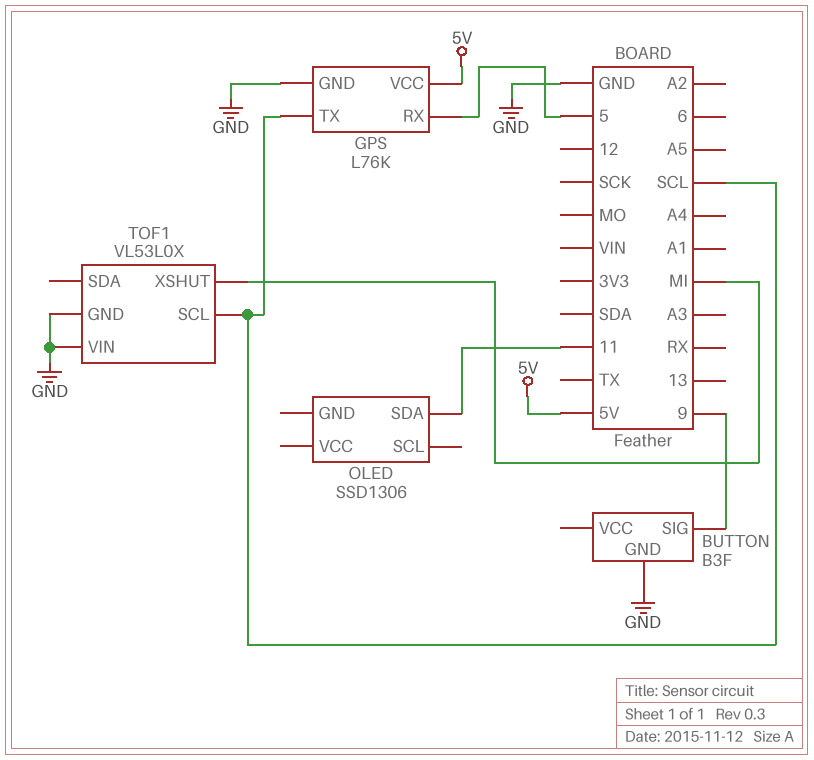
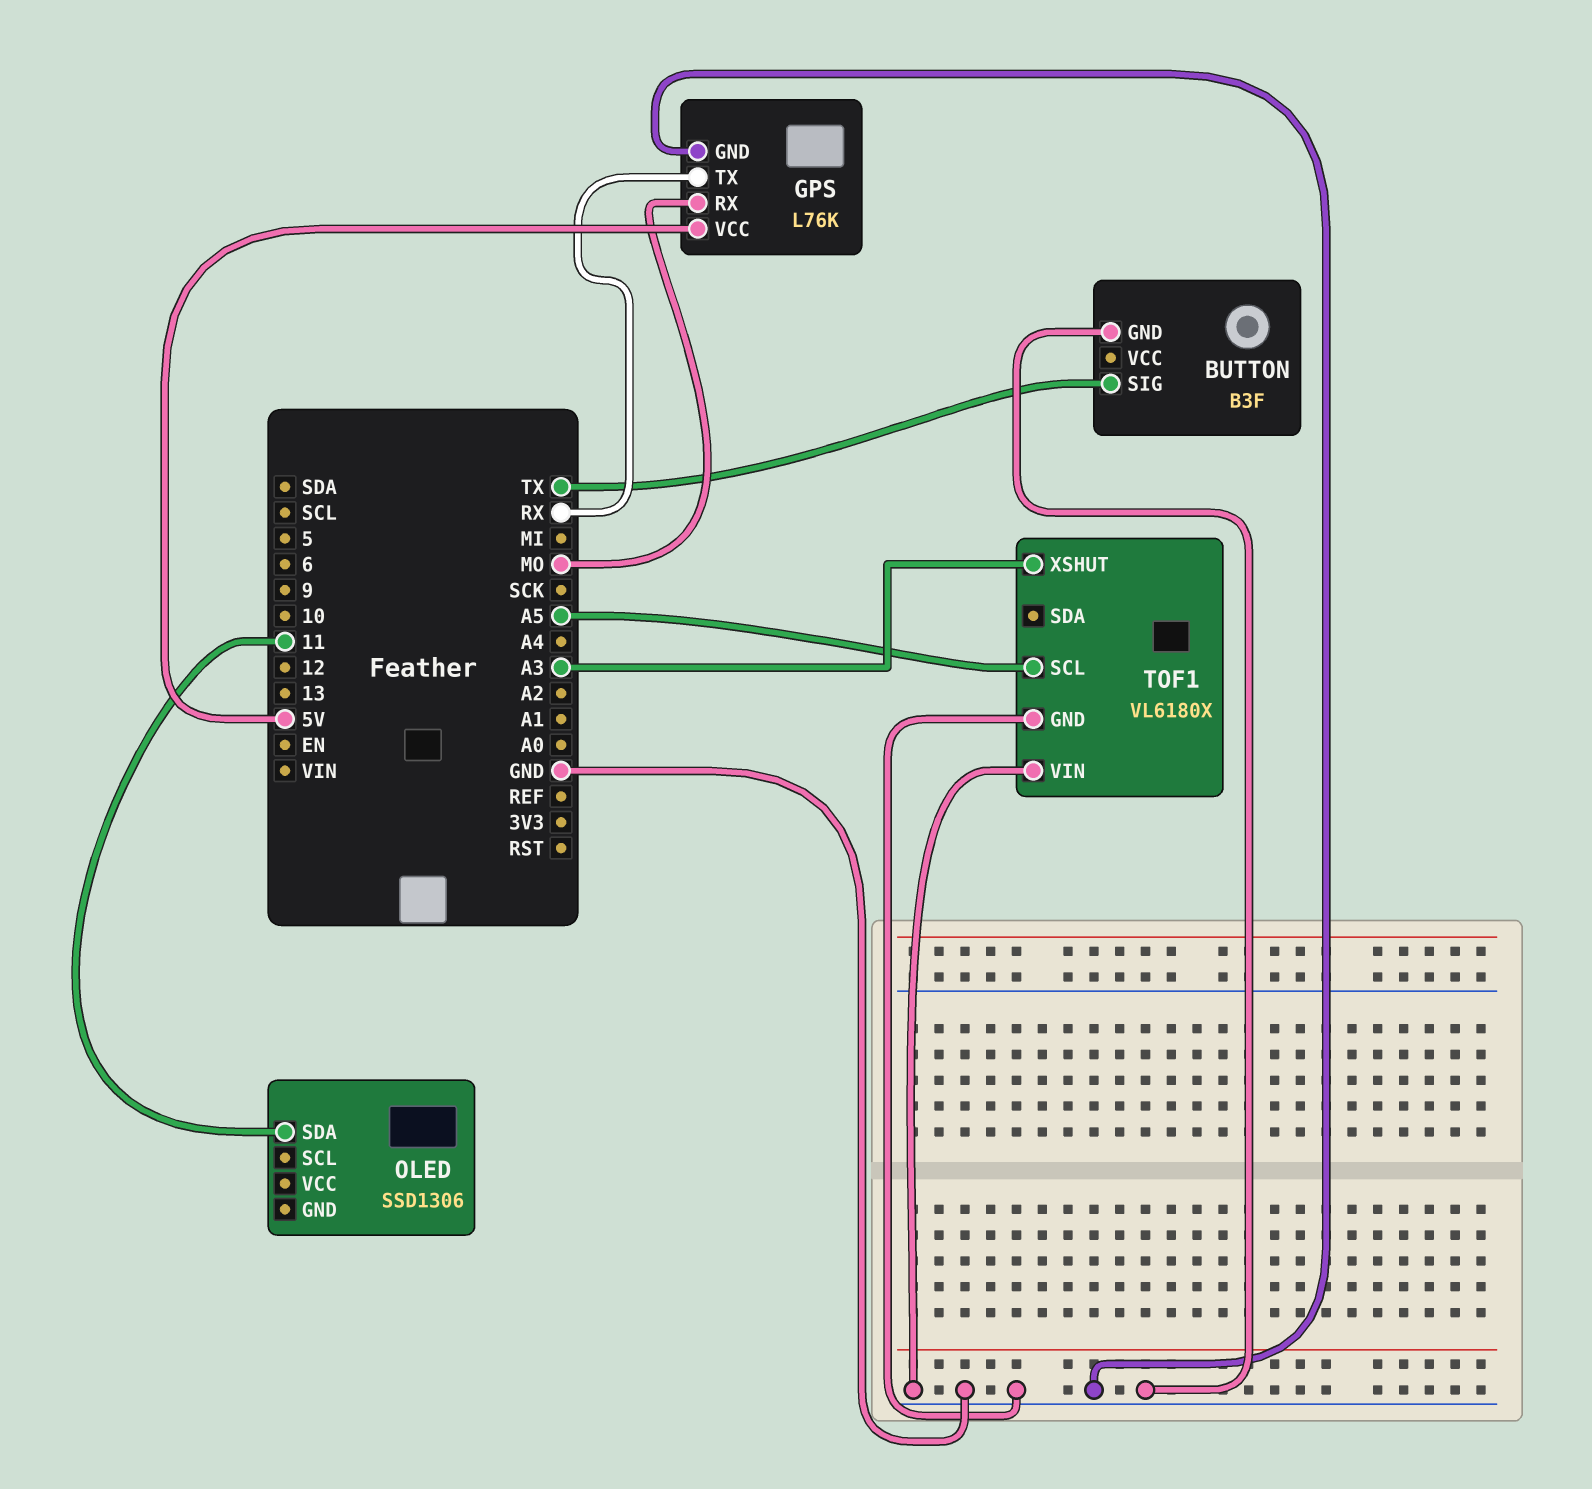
BUTTON pin SIG: 9 -> TX
GPS pin RX: 5 -> MO
GPS pin TX: SCL -> RX
TOF1: VL53L0X -> VL6180X
TOF1 pin SCL: SCL -> A5
TOF1 pin XSHUT: MI -> A3

